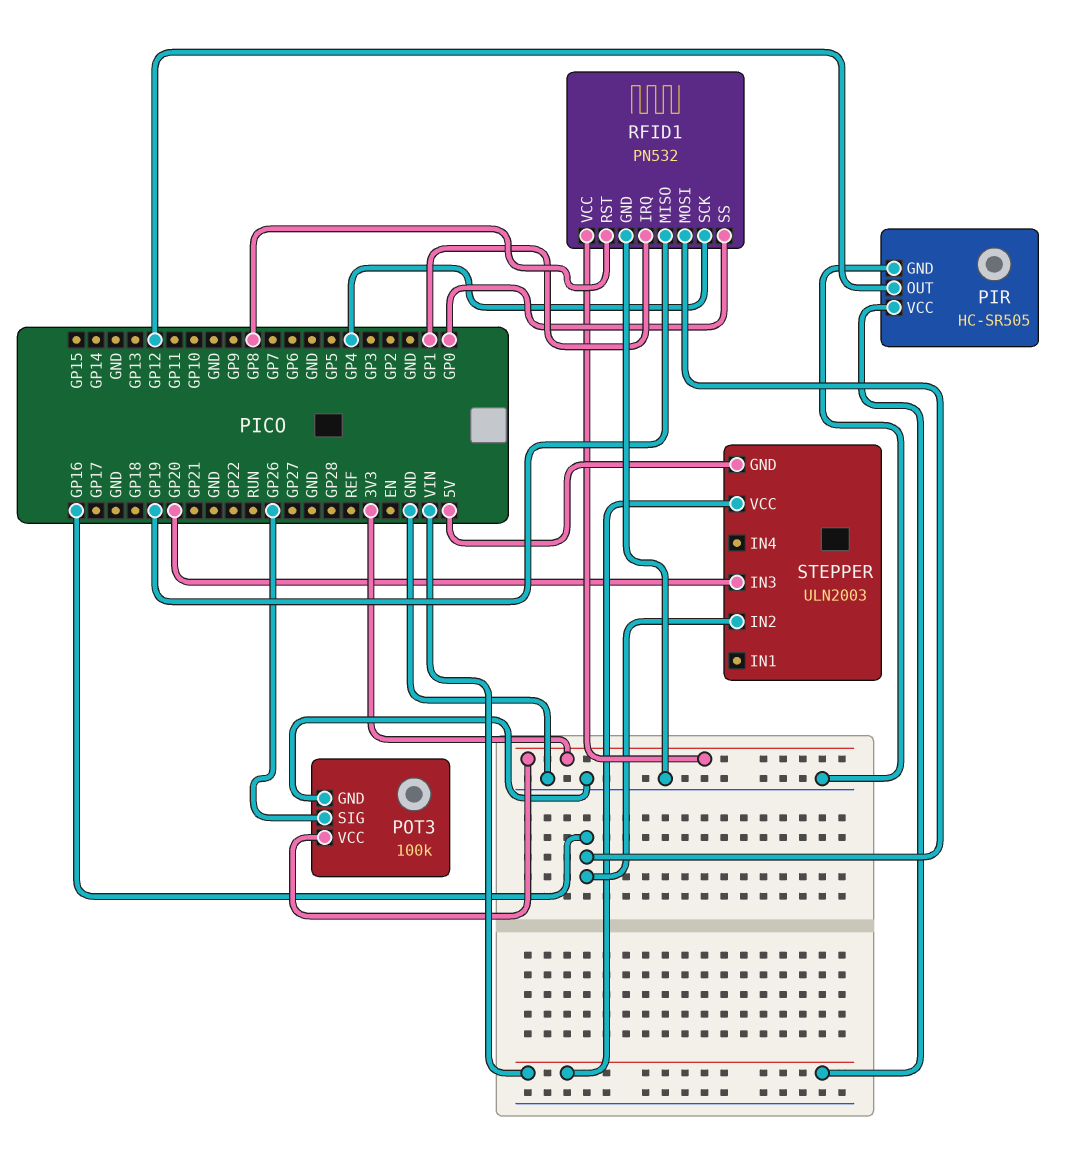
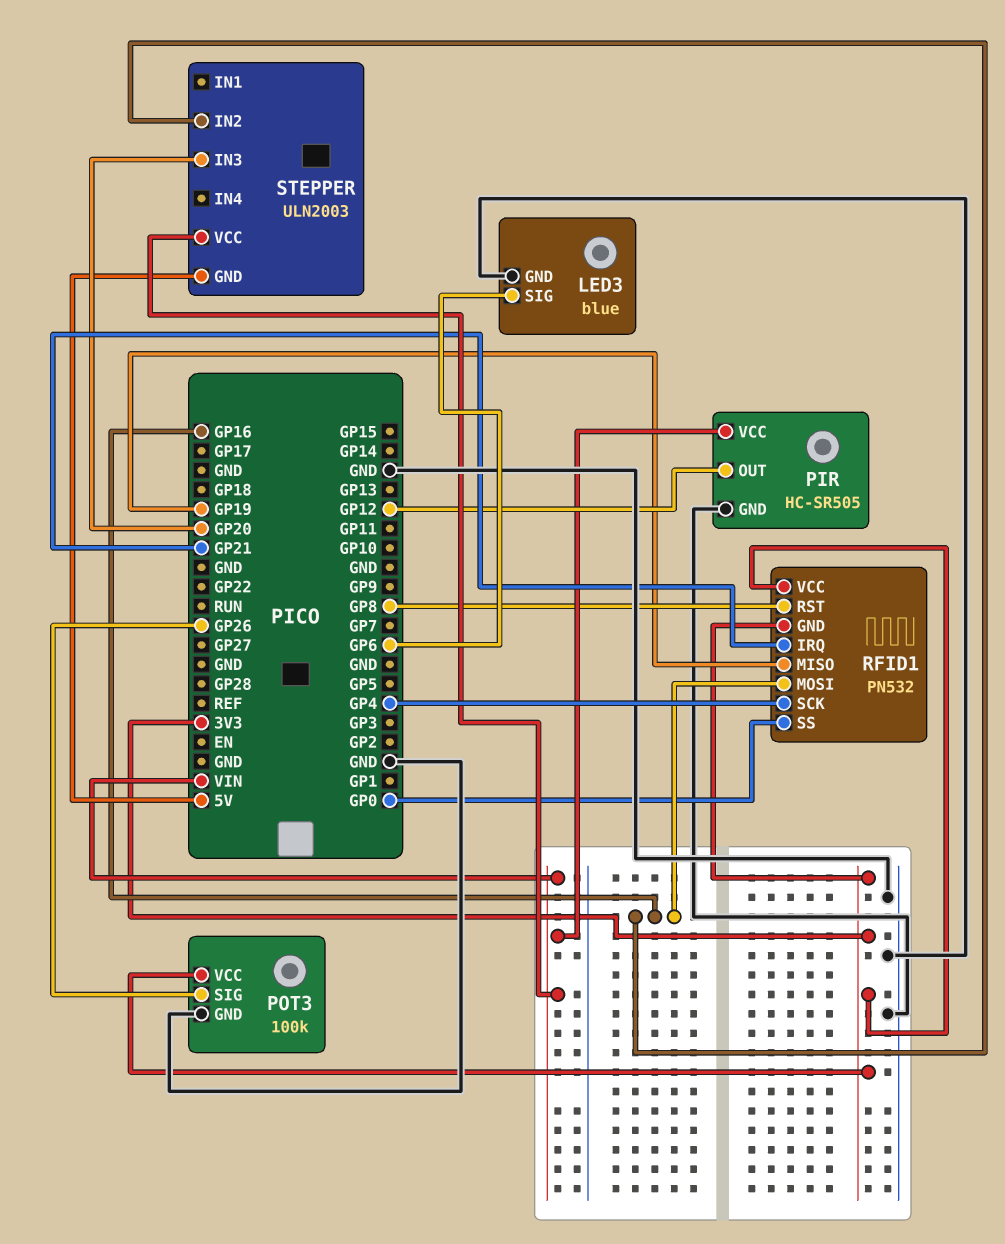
LED3: none -> blue
LED3 pin GND: none -> GND
LED3 pin SIG: none -> GP6
RFID1 pin GND: GND -> 3V3
RFID1 pin IRQ: GP1 -> GP21

